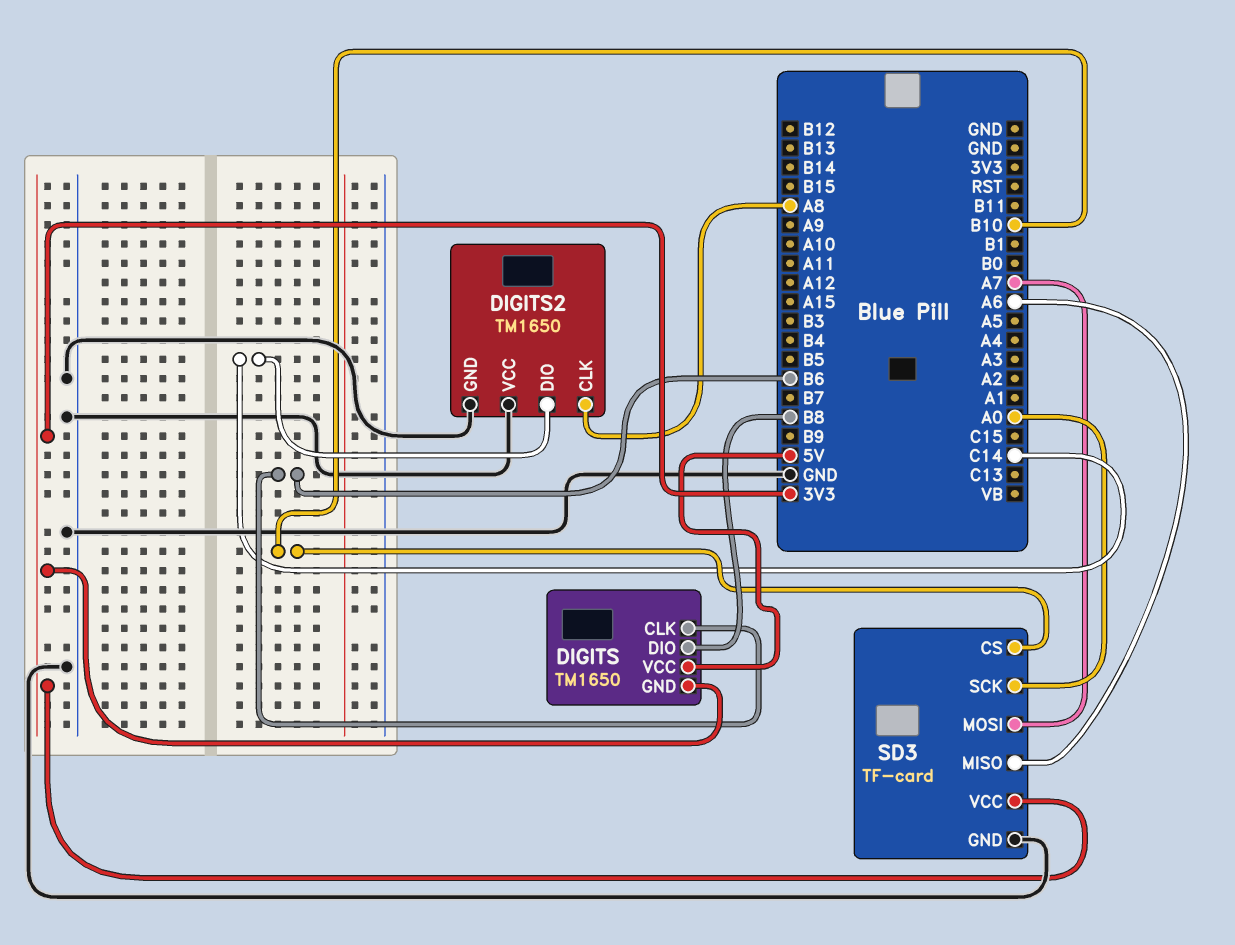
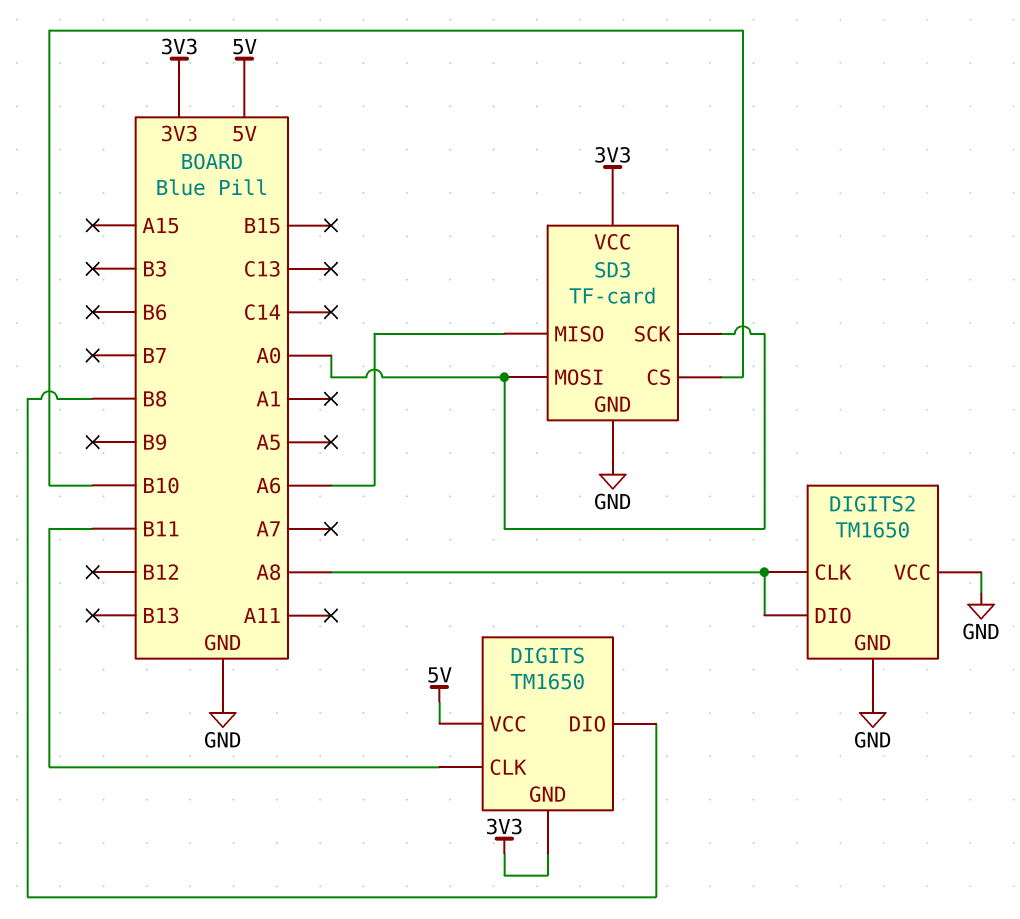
DIGITS pin CLK: B6 -> B11
DIGITS2 pin DIO: C14 -> A8
SD3 pin MOSI: A7 -> A0

